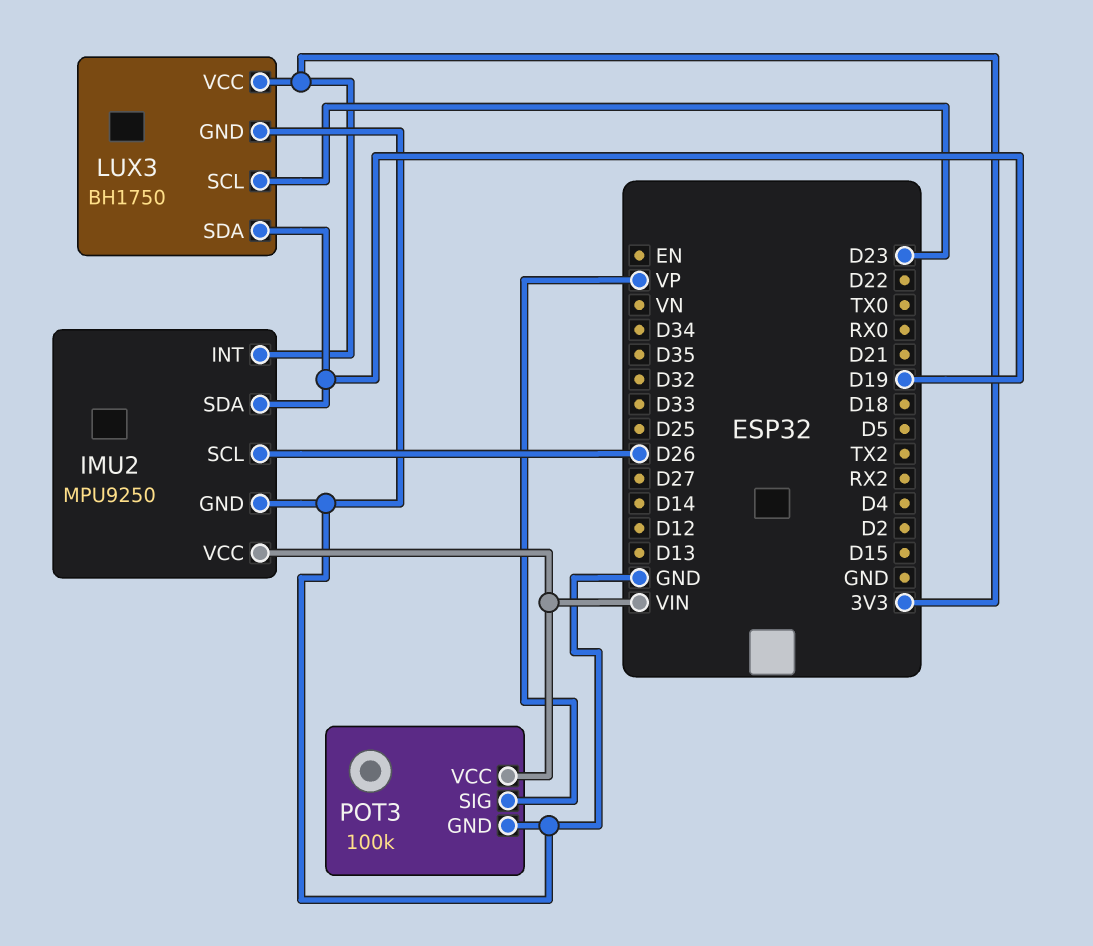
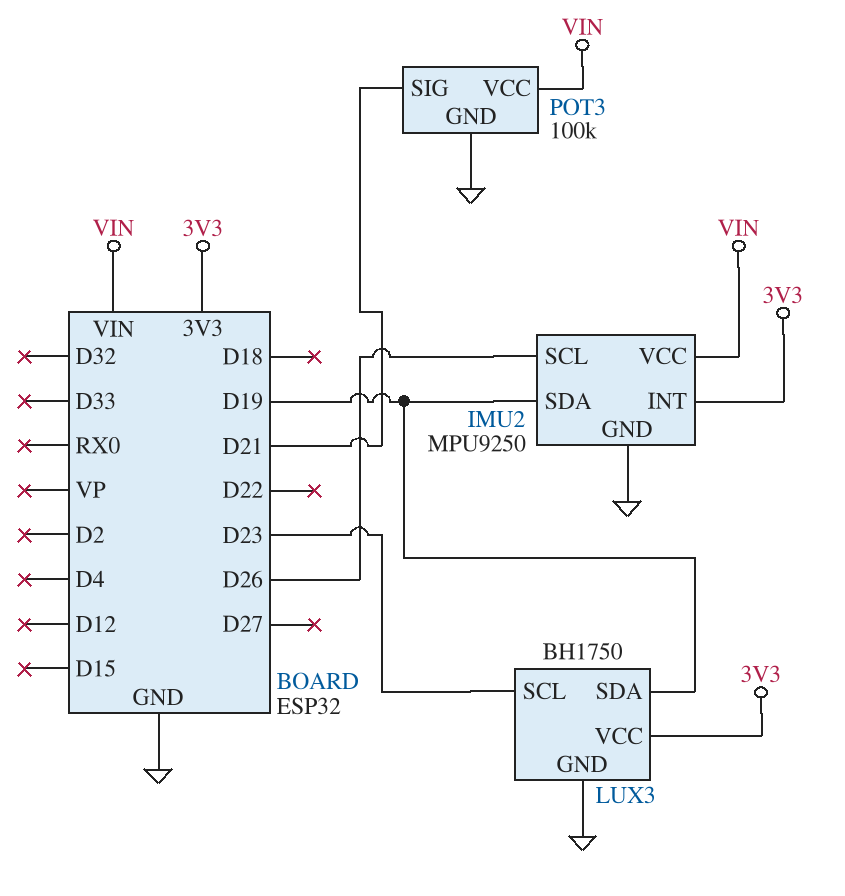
POT3 pin SIG: VP -> D21

